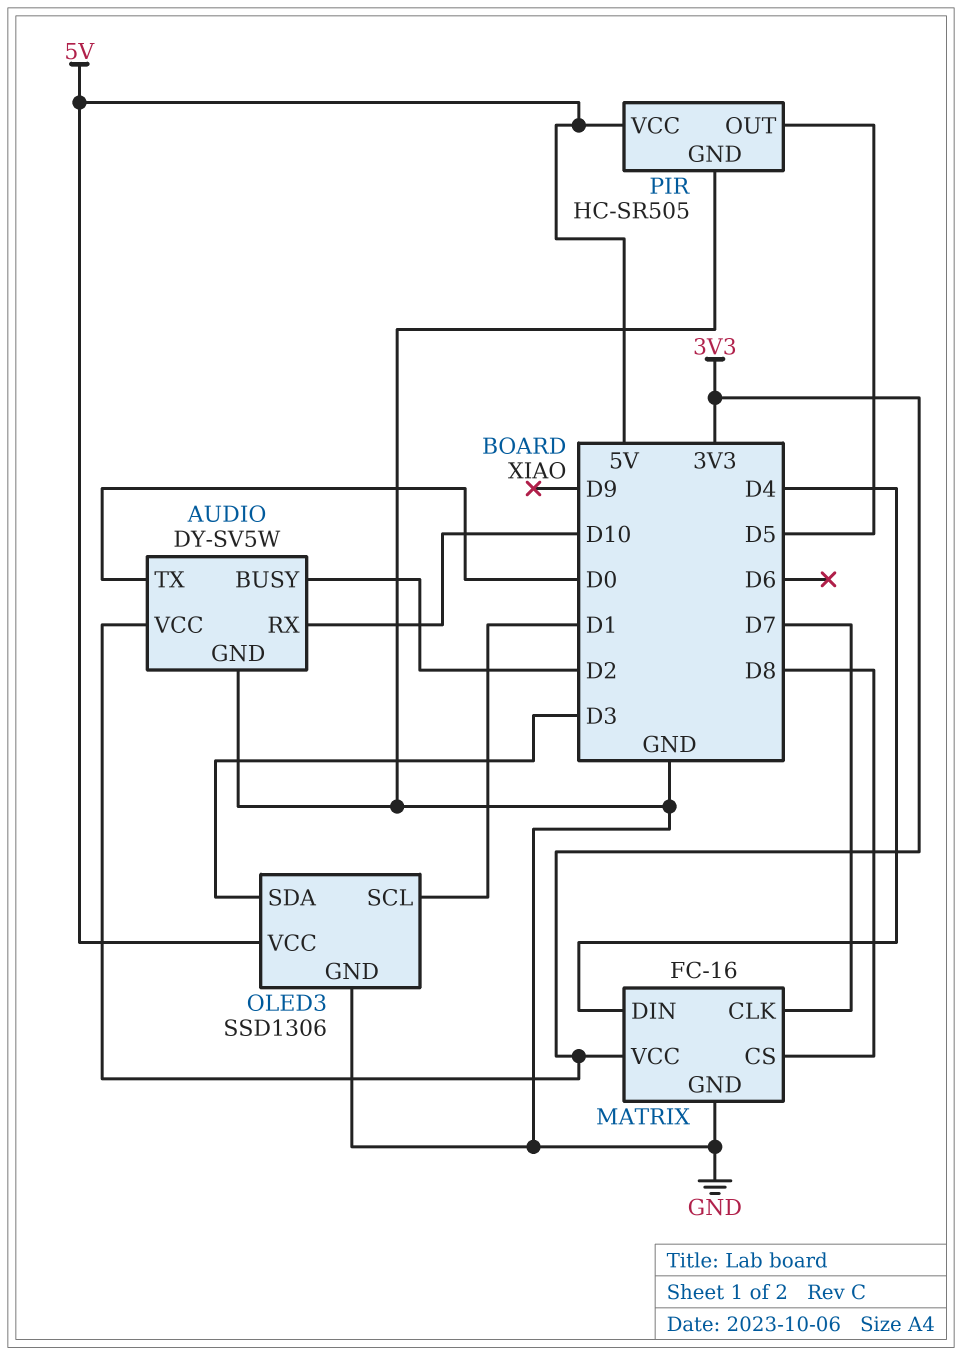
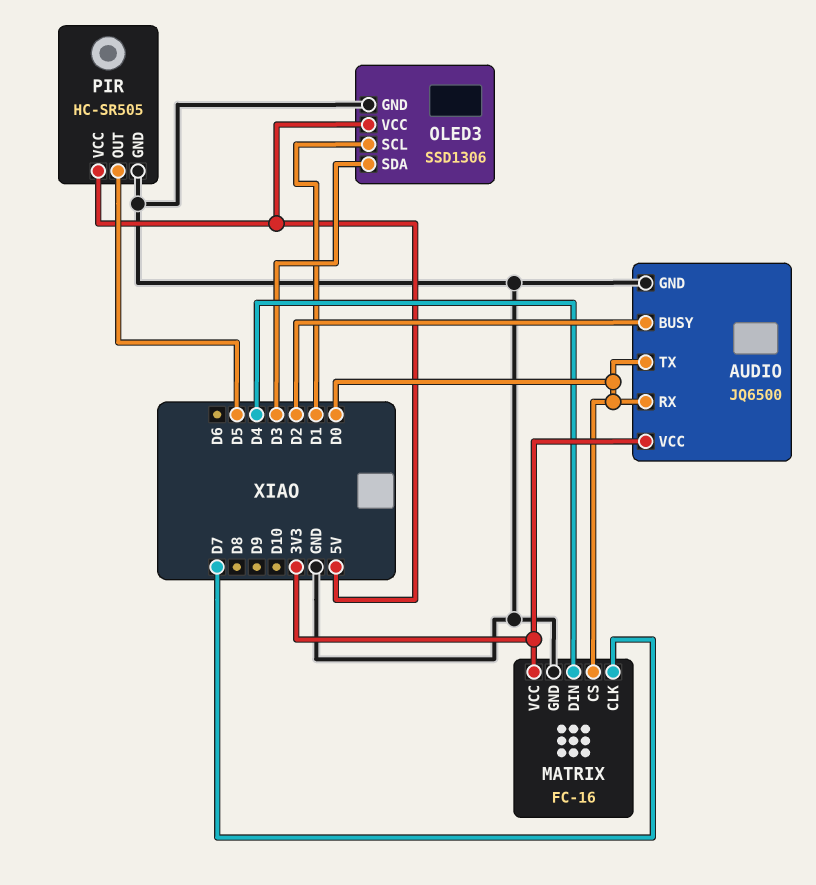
AUDIO: DY-SV5W -> JQ6500
AUDIO pin RX: D10 -> D0
MATRIX pin CS: D8 -> D0

